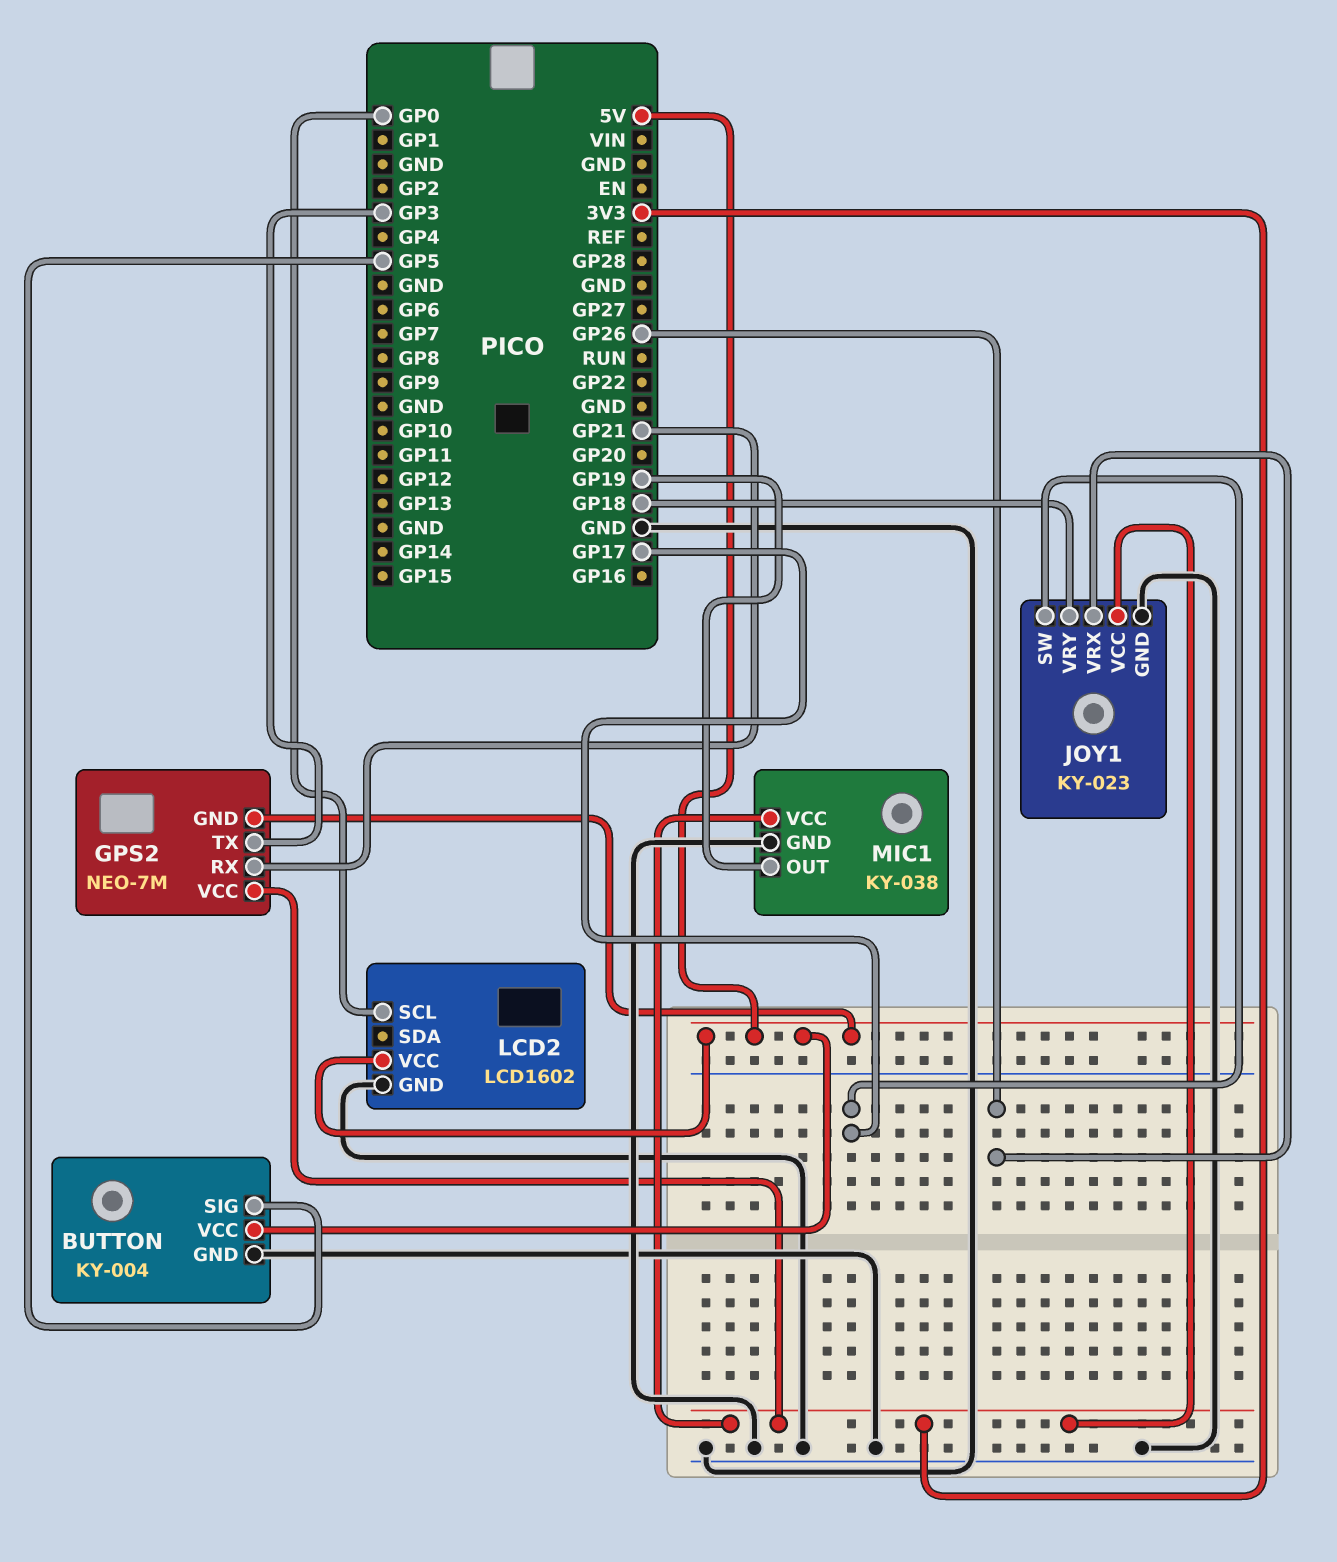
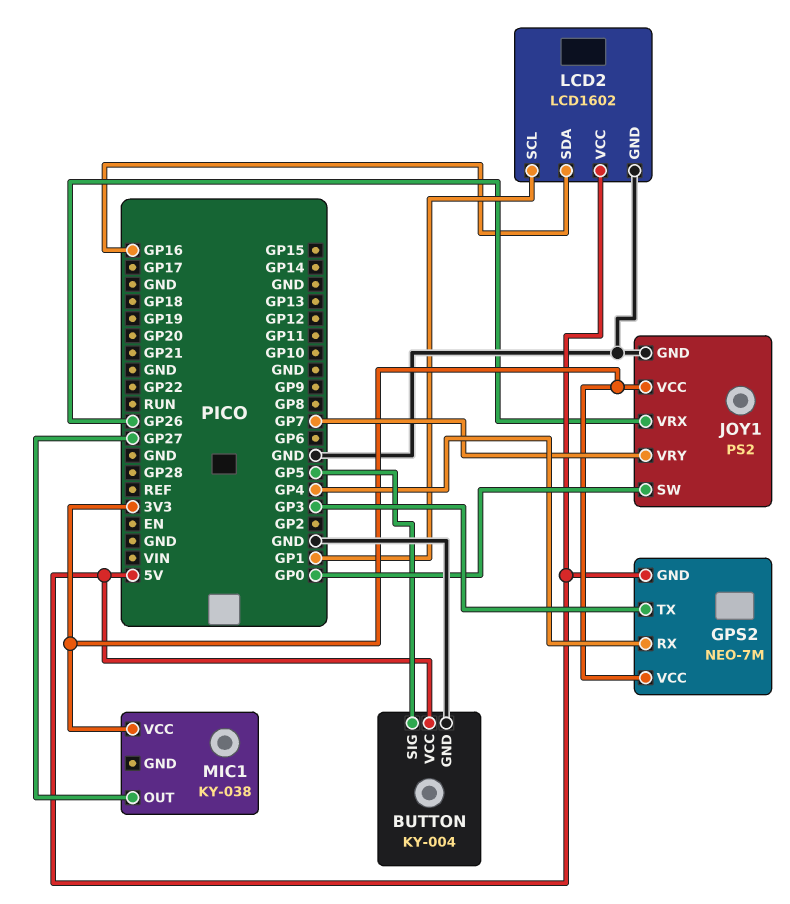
GPS2 pin RX: GP21 -> GP4
JOY1: KY-023 -> PS2
JOY1 pin SW: GP17 -> GP0
JOY1 pin VRY: GP18 -> GP7
LCD2 pin SCL: GP0 -> GP1
LCD2 pin SDA: none -> GP16
MIC1 pin GND: GND -> none
MIC1 pin OUT: GP19 -> GP27

